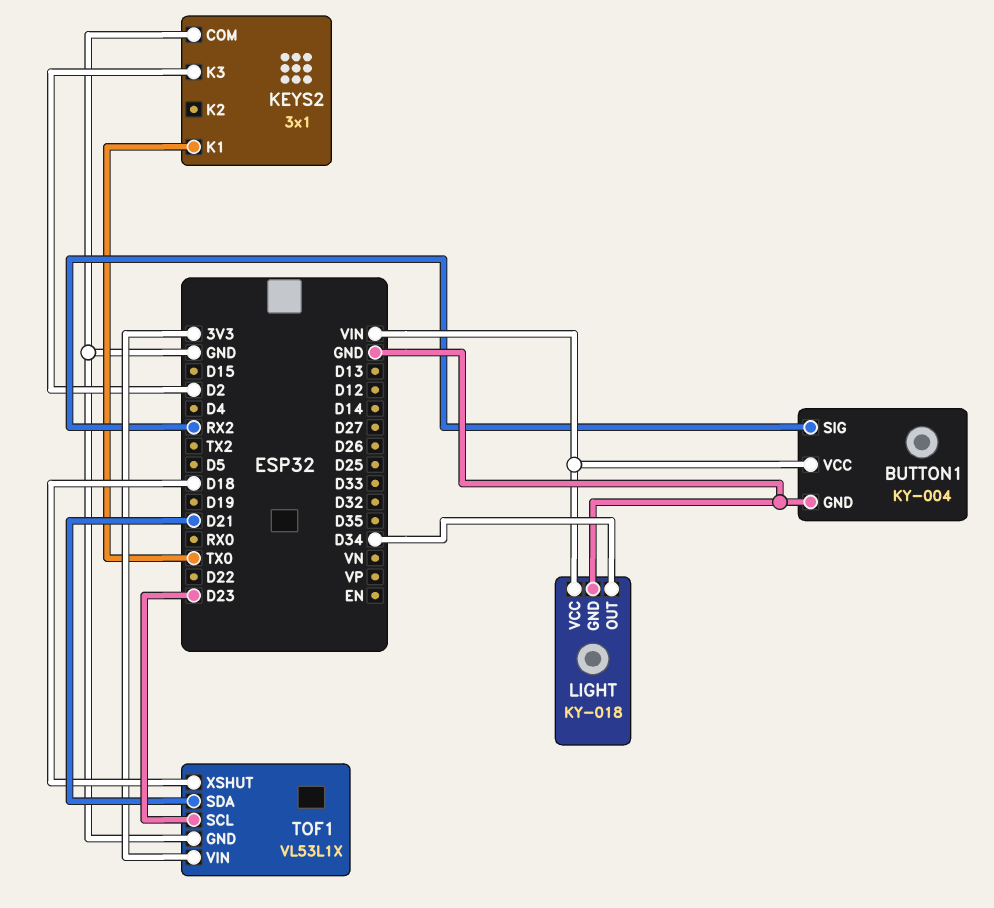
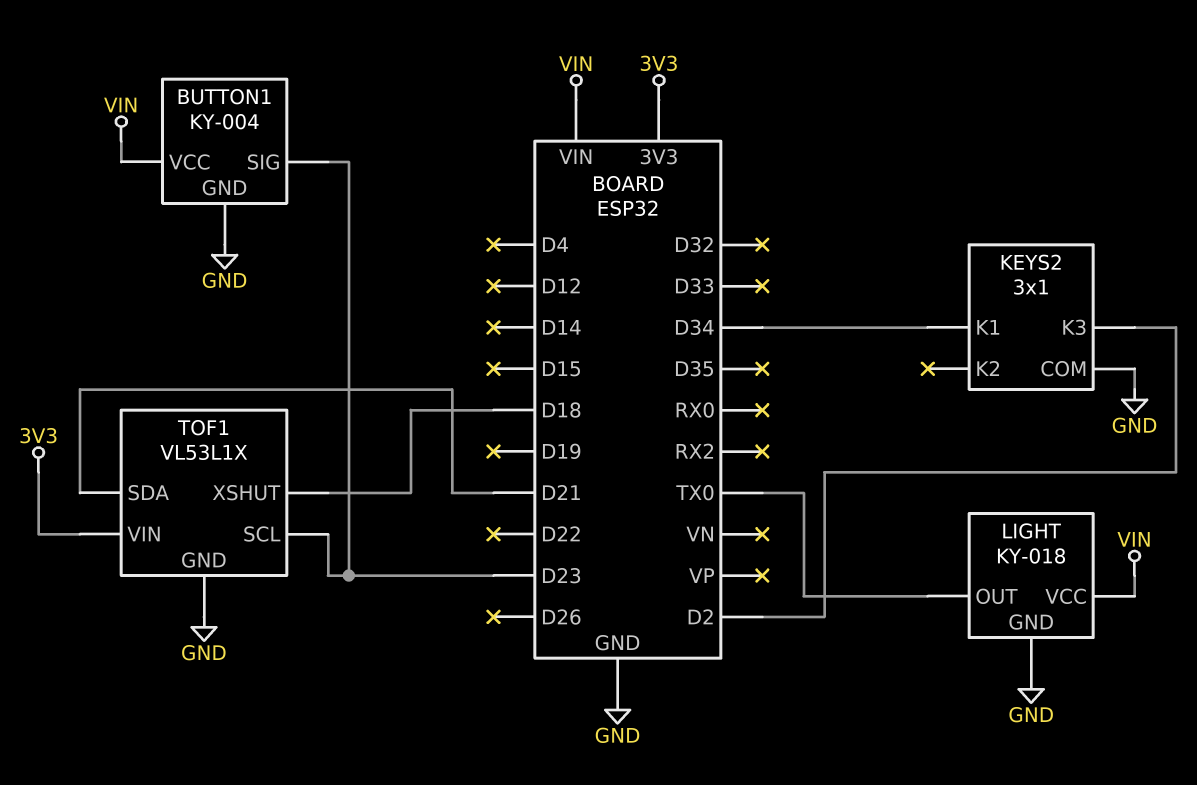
BUTTON1 pin SIG: RX2 -> D23
KEYS2 pin K1: TX0 -> D34
LIGHT pin OUT: D34 -> TX0

